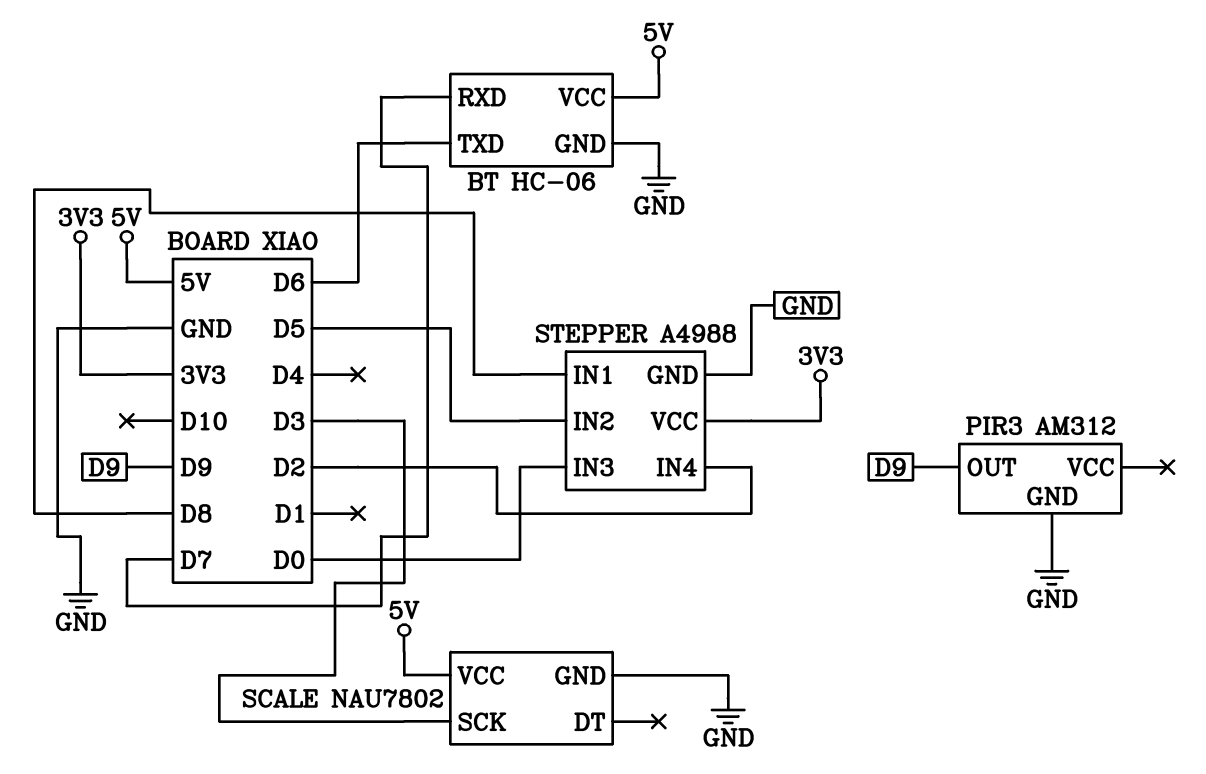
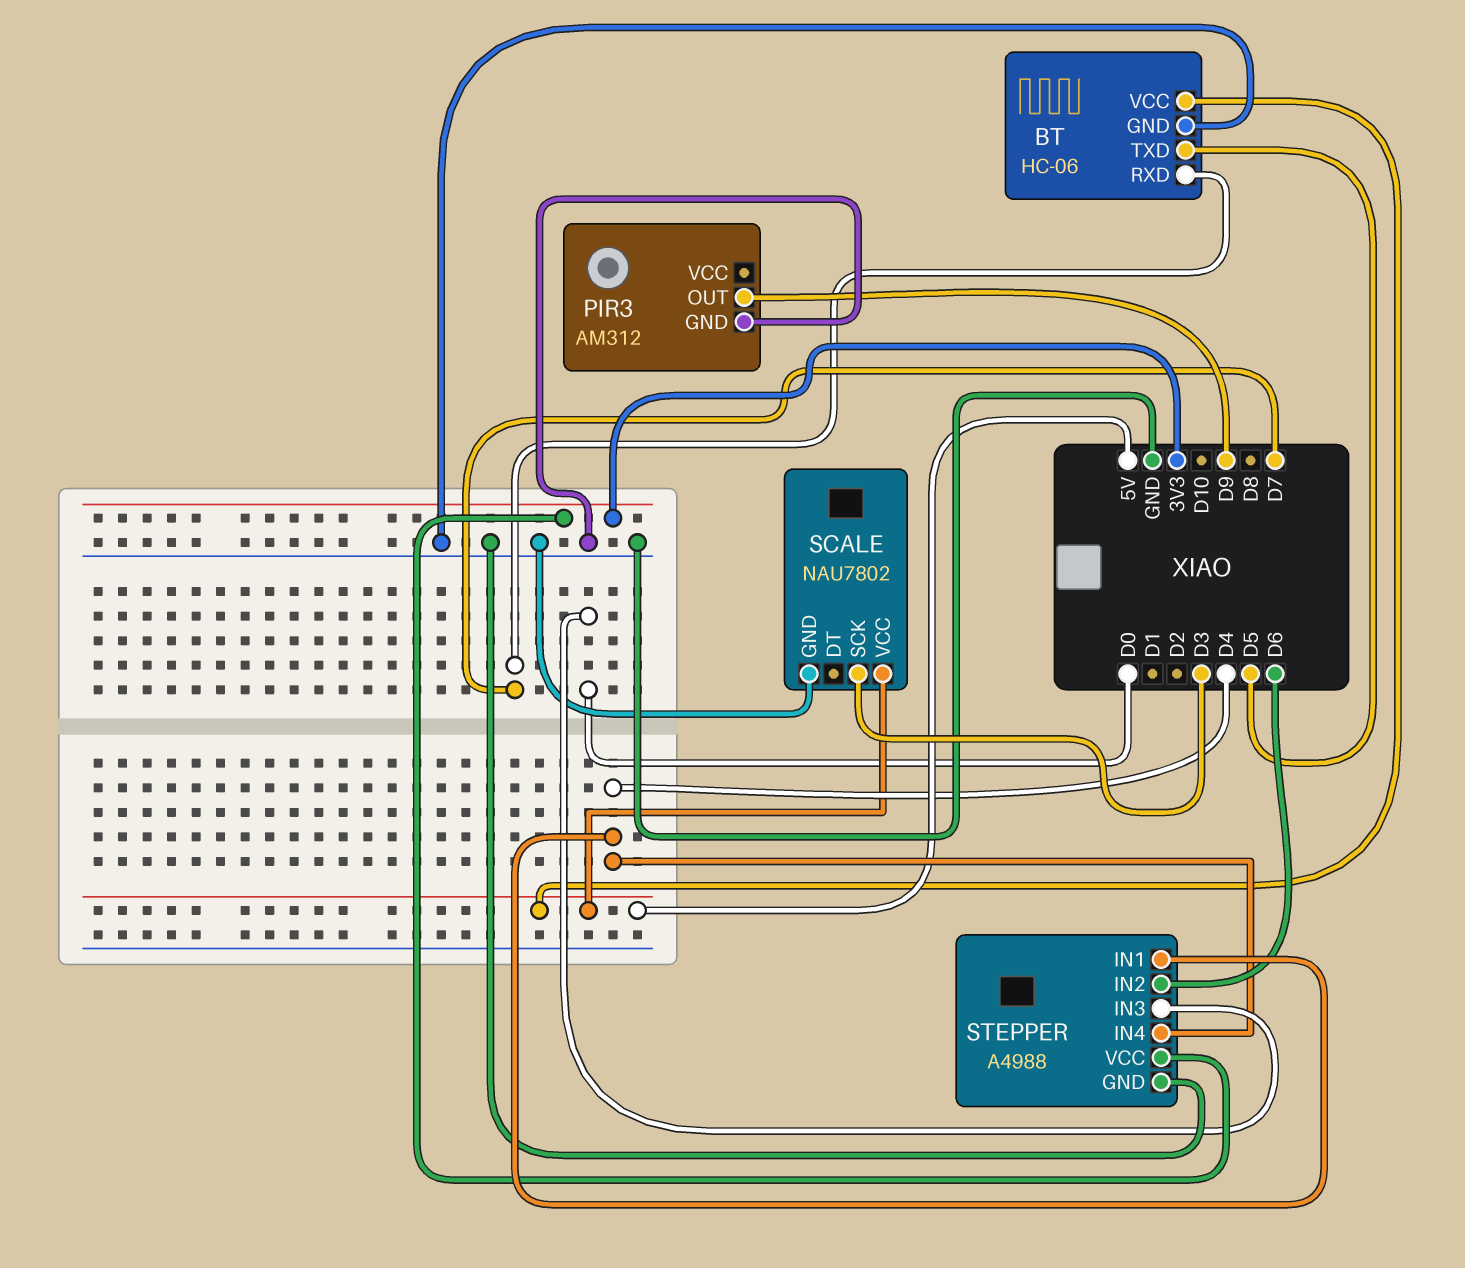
BT pin TXD: D6 -> D5
STEPPER pin IN1: D8 -> D4
STEPPER pin IN2: D5 -> D6
STEPPER pin IN4: D2 -> D4

